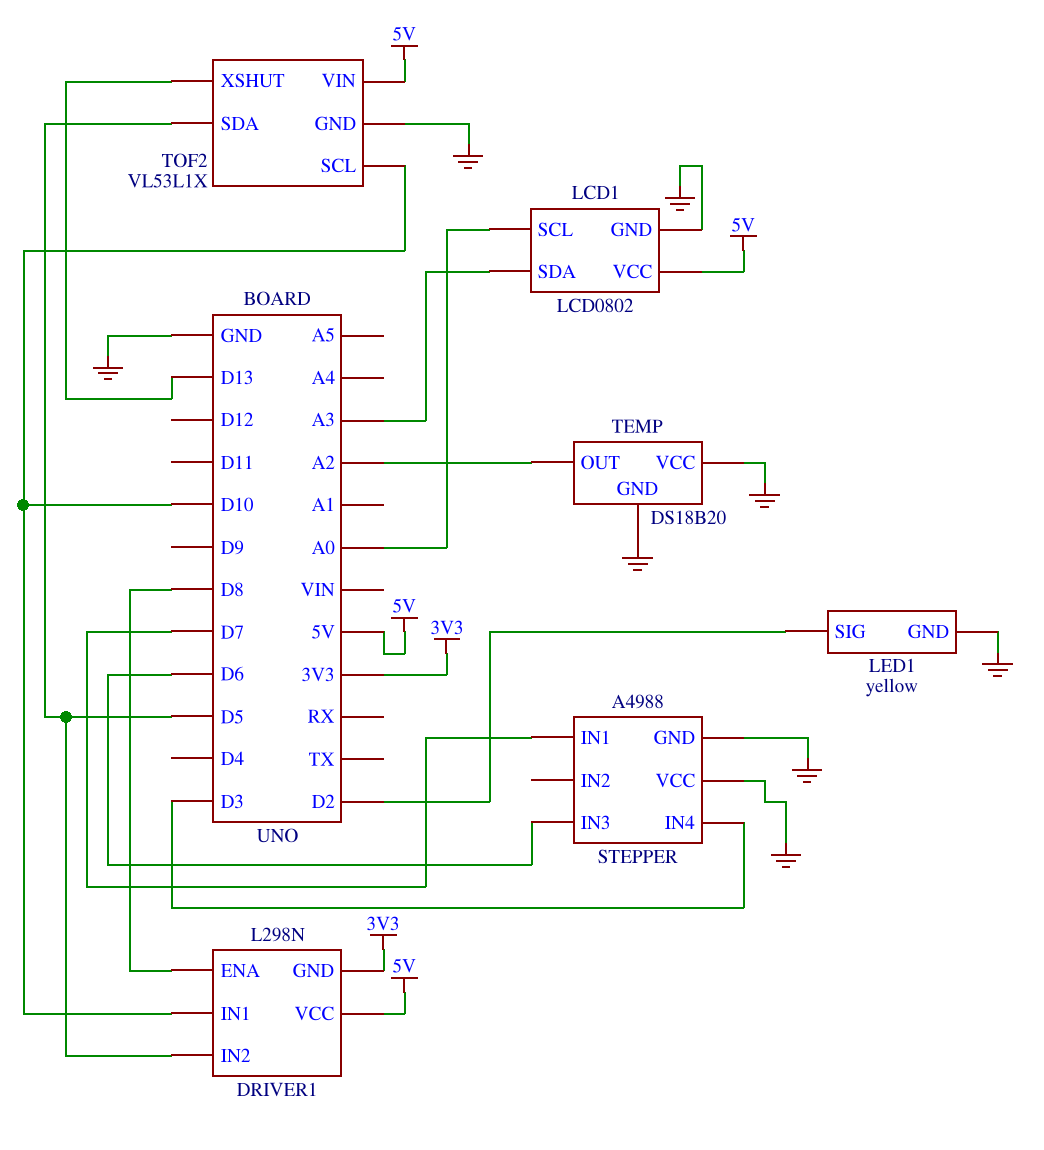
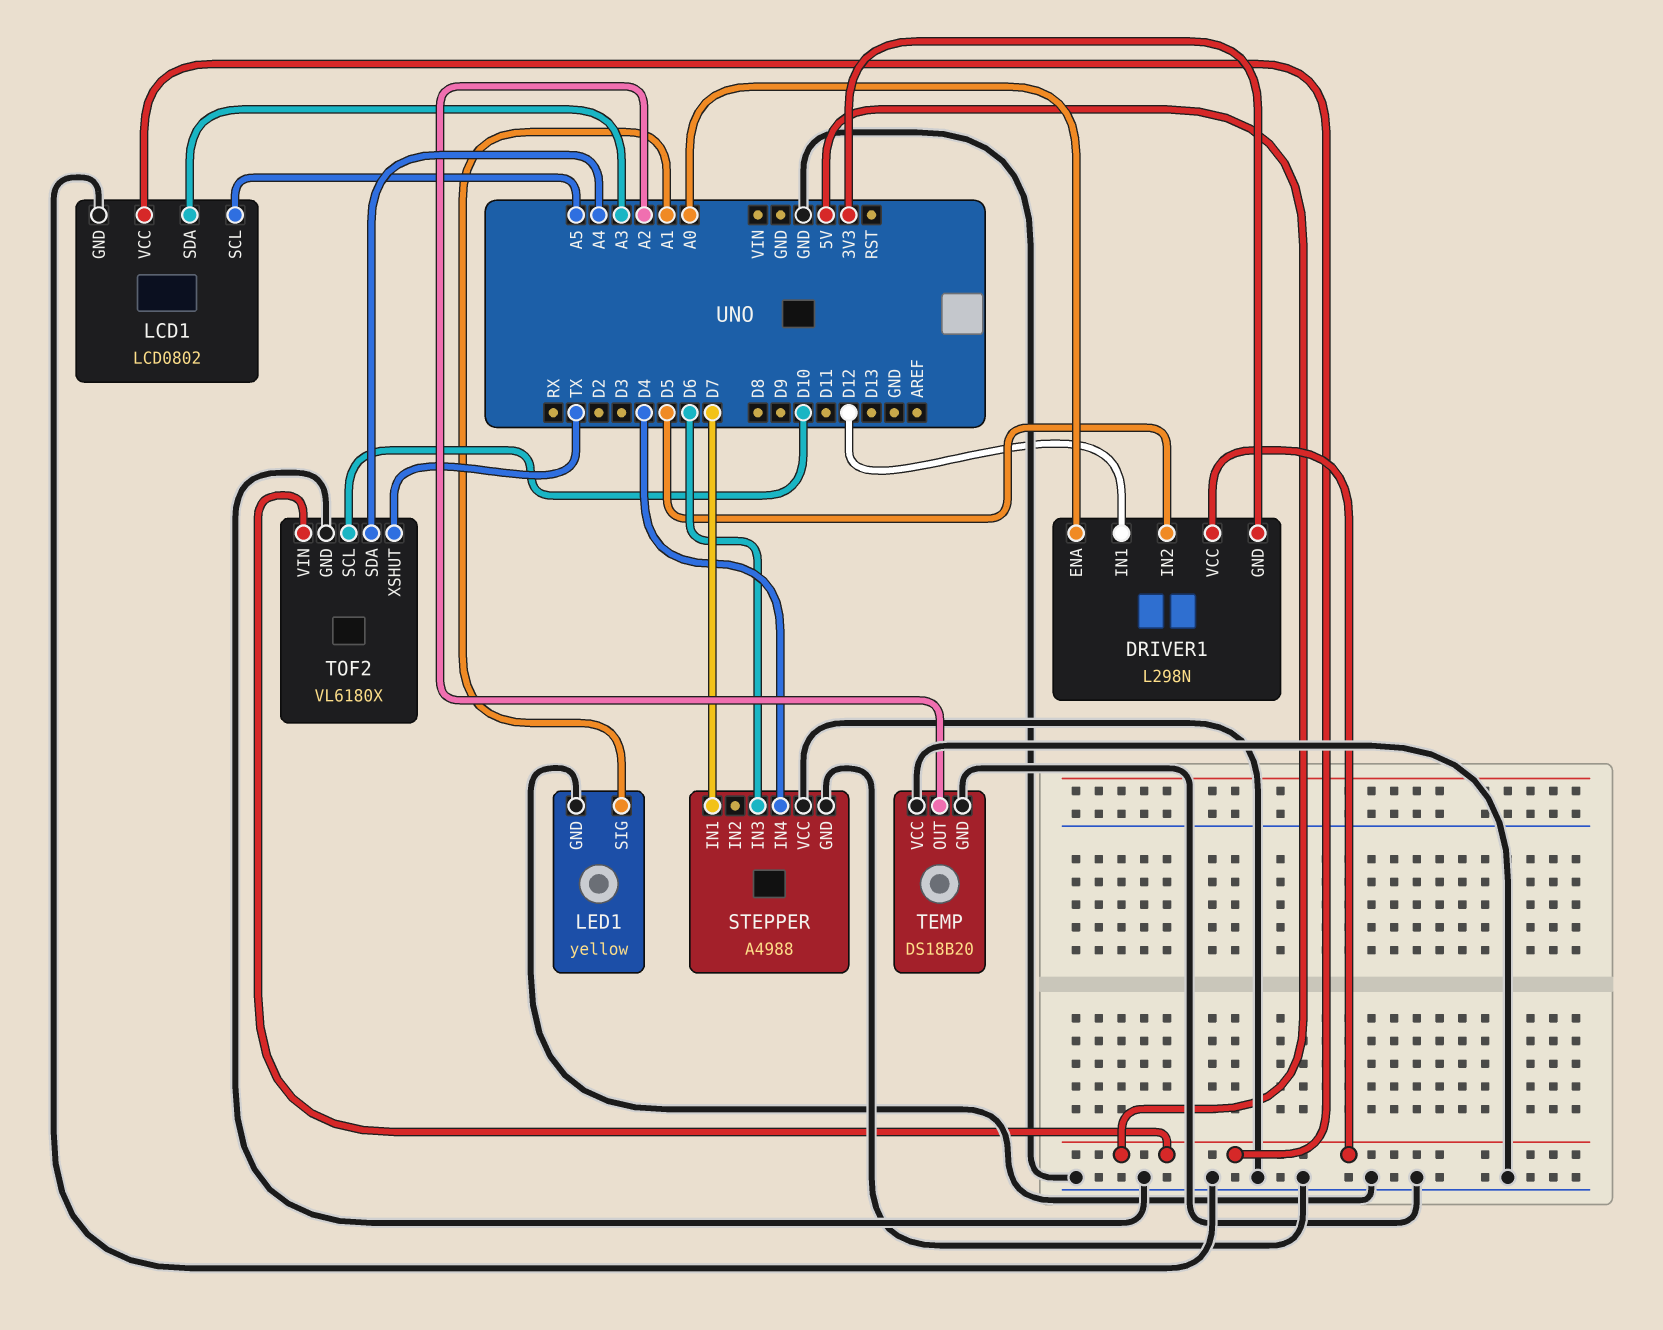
DRIVER1 pin ENA: D8 -> A0
DRIVER1 pin IN1: D10 -> D12
LCD1 pin SCL: A0 -> A5
LED1 pin SIG: D2 -> A1
STEPPER pin IN4: D3 -> D4
TOF2: VL53L1X -> VL6180X
TOF2 pin SDA: D5 -> A4
TOF2 pin XSHUT: D13 -> TX

